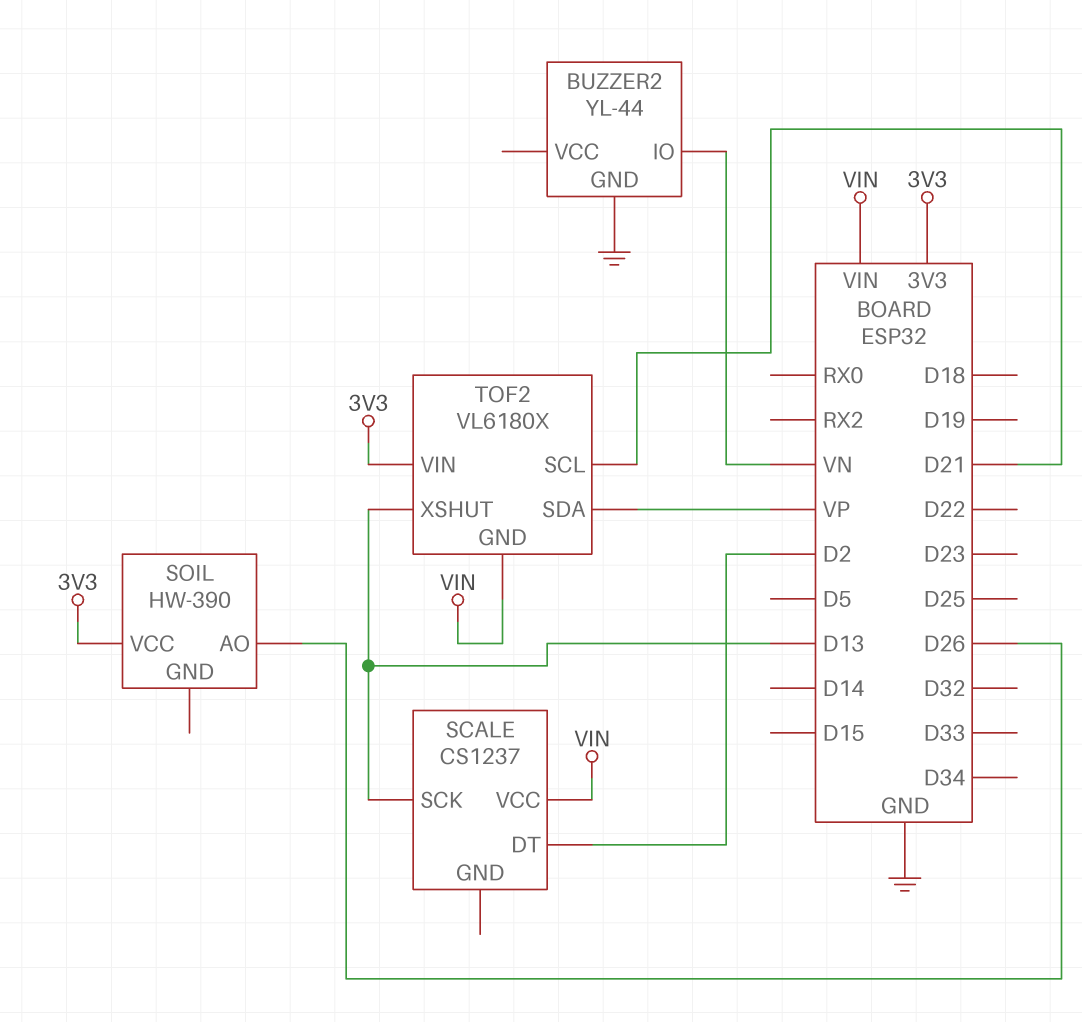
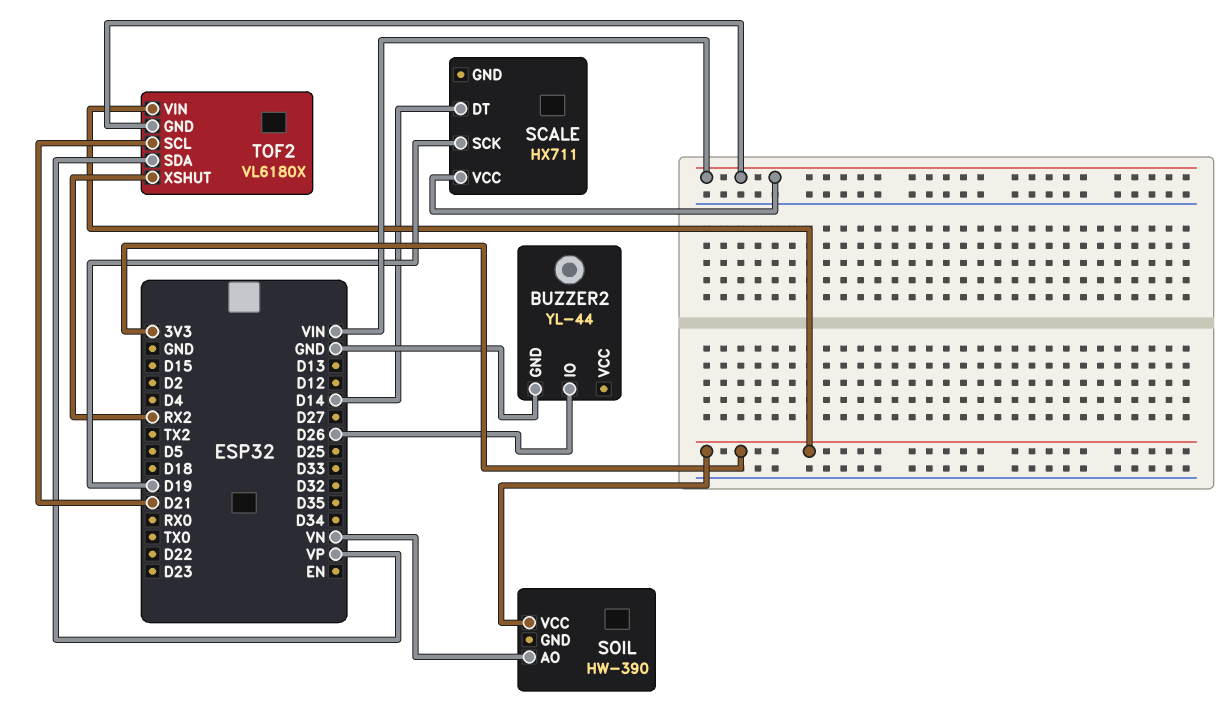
BUZZER2 pin IO: VN -> D26
SCALE: CS1237 -> HX711
SCALE pin DT: D2 -> D14
SCALE pin SCK: D13 -> D19
SOIL pin AO: D26 -> VN
TOF2 pin XSHUT: D13 -> RX2

